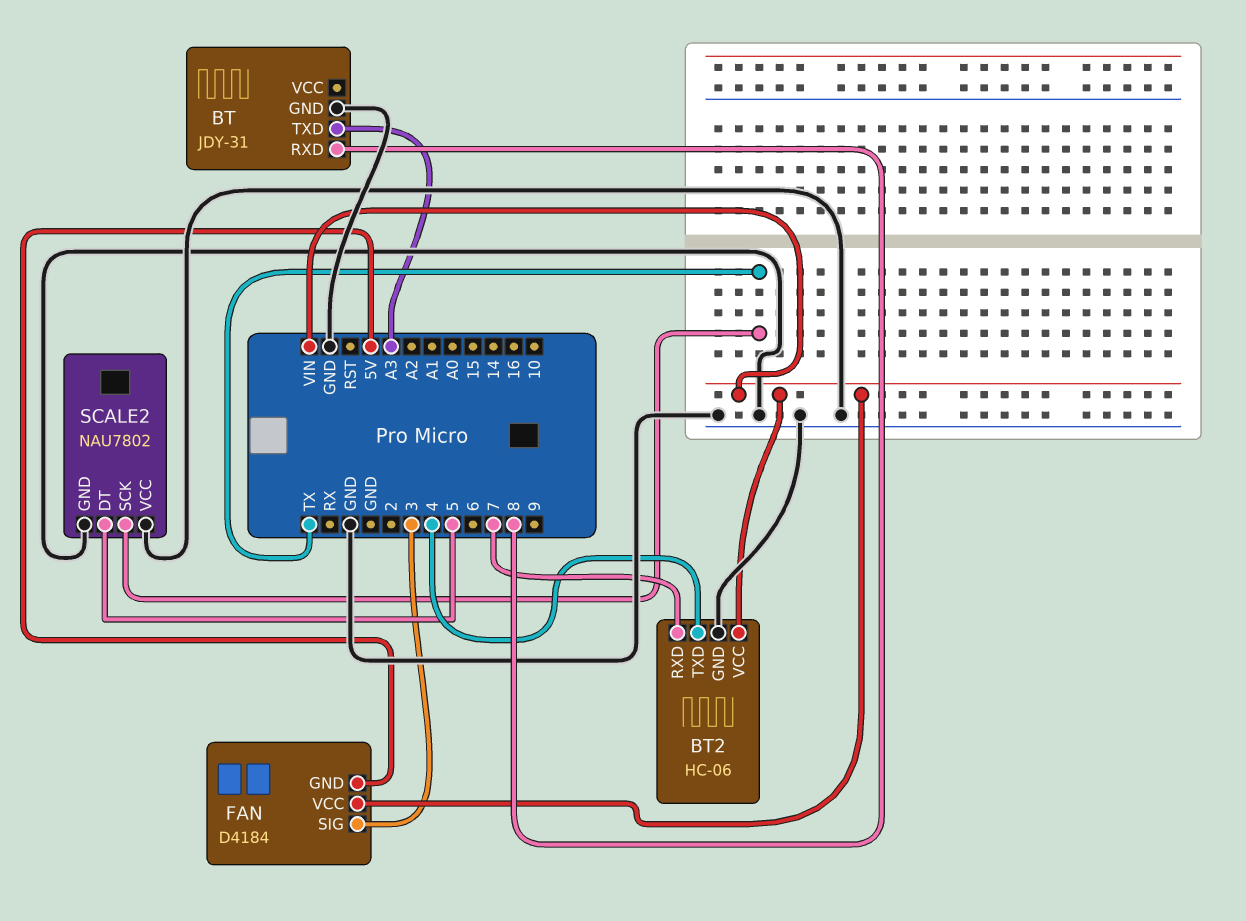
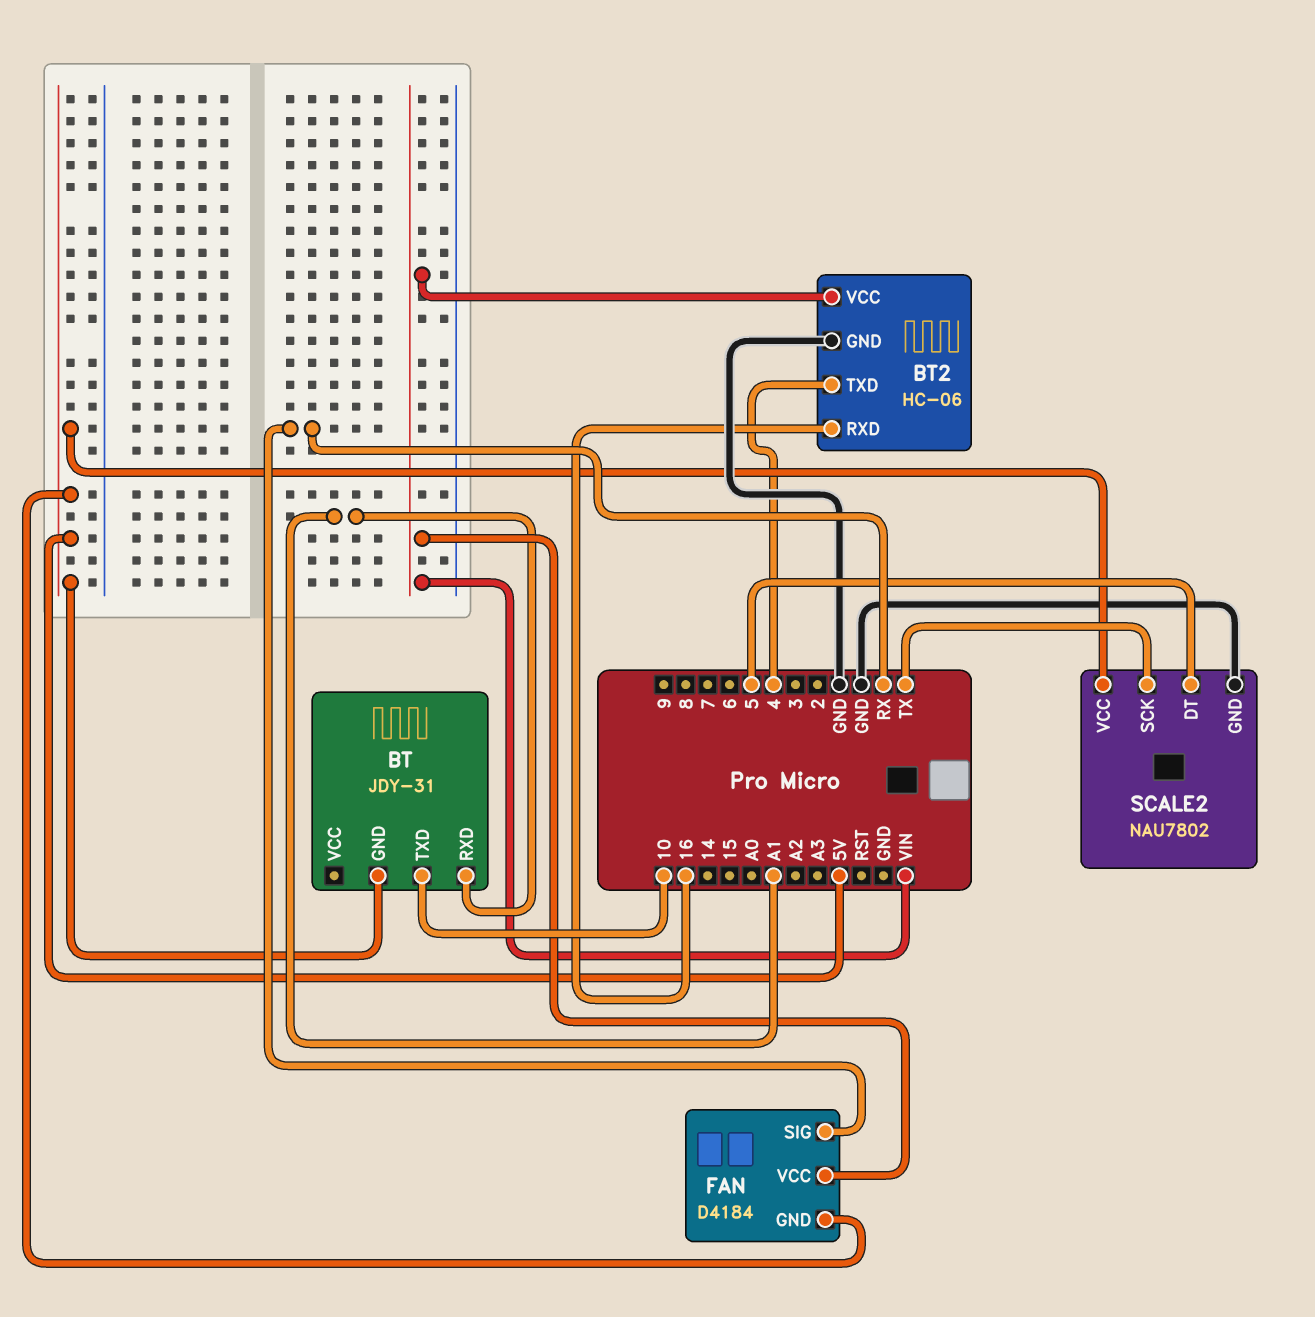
BT pin GND: GND -> 5V
BT pin RXD: 8 -> A1
BT pin TXD: A3 -> 10
BT2 pin RXD: 7 -> 16
FAN pin SIG: 3 -> RX
SCALE2 pin VCC: GND -> 5V

